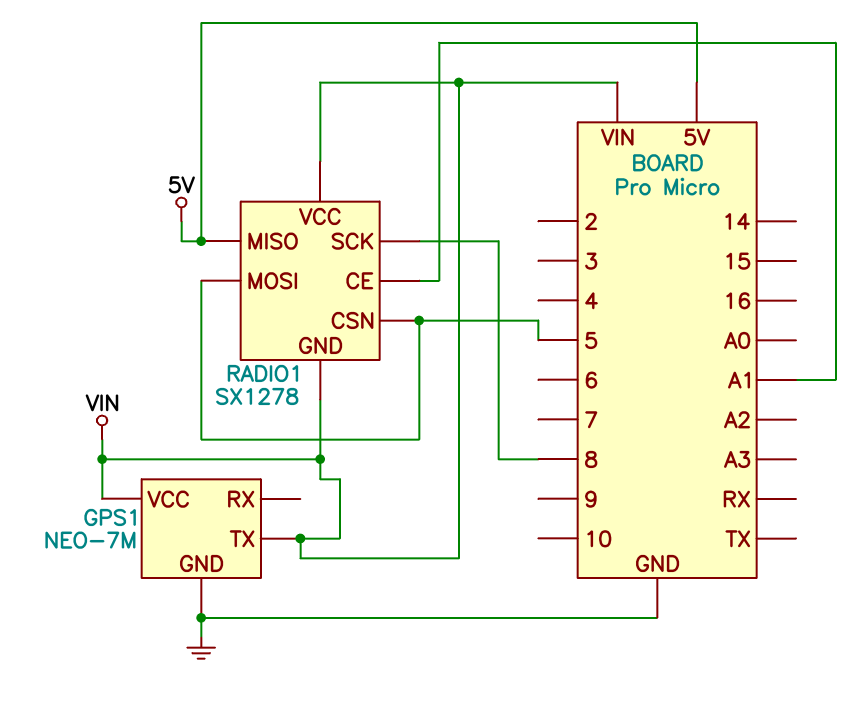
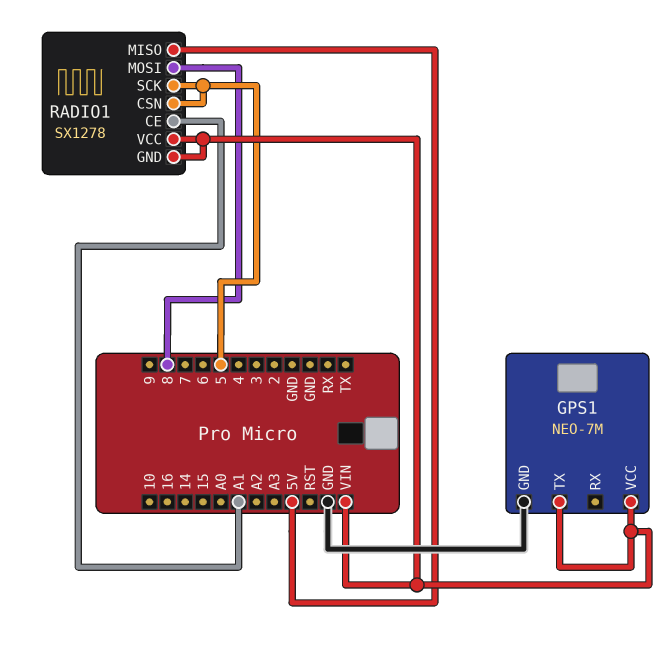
RADIO1 pin MOSI: 5 -> 8
RADIO1 pin SCK: 8 -> 5

